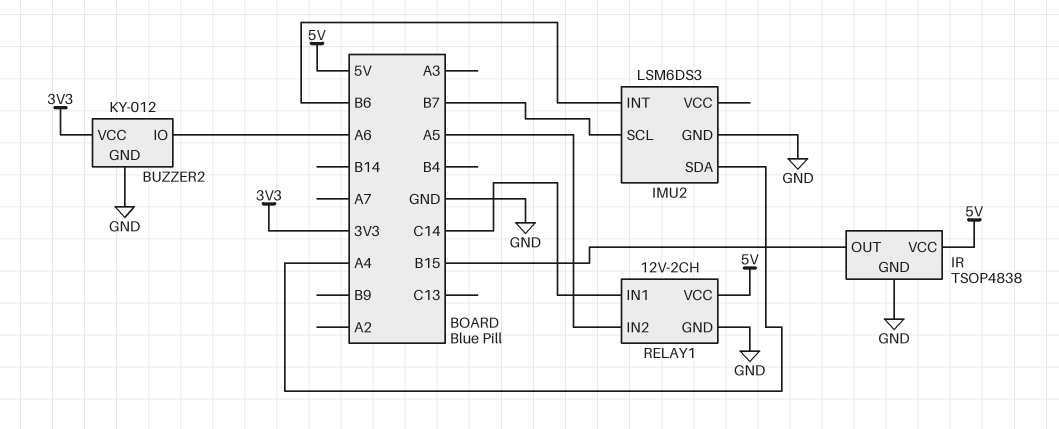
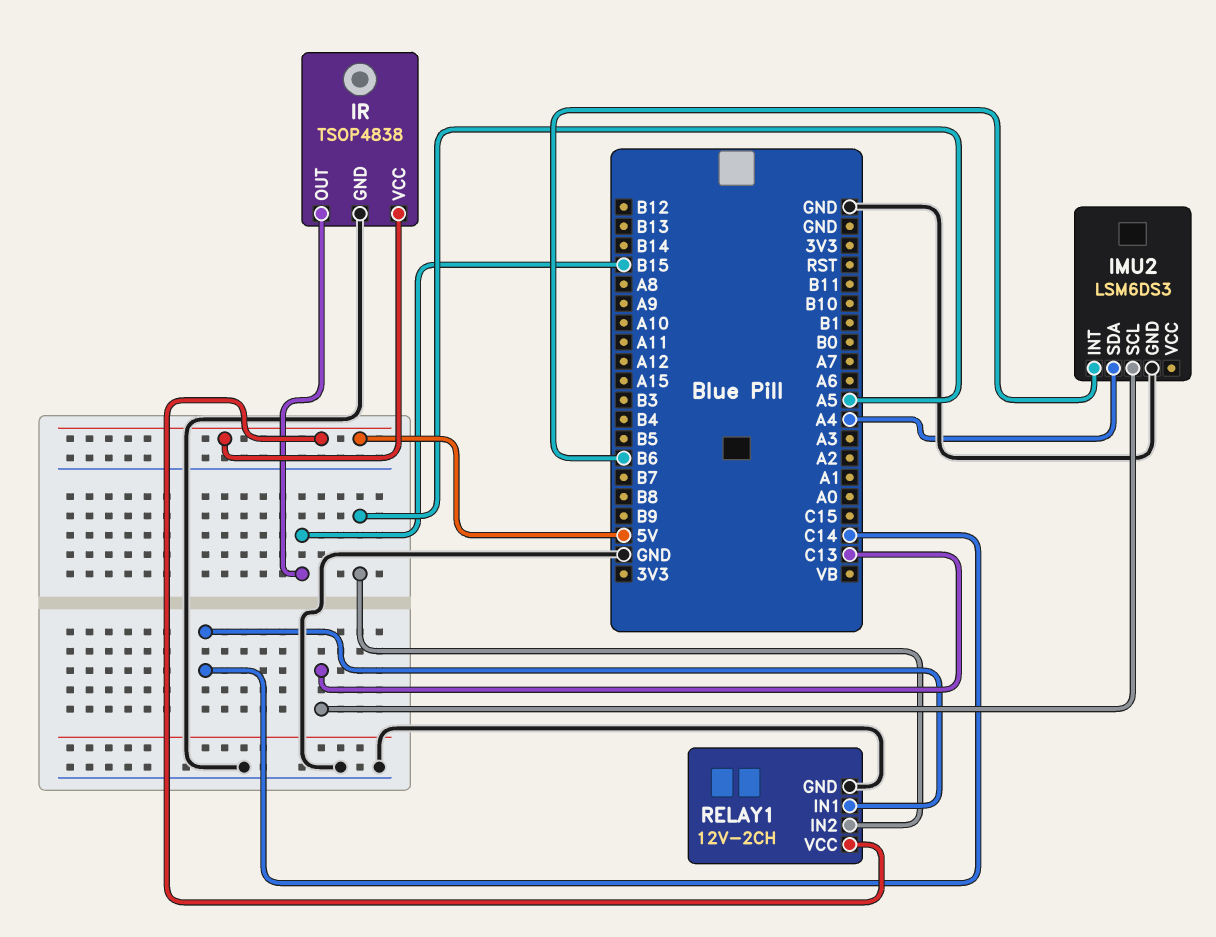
BUZZER2: KY-012 -> none
BUZZER2 pin GND: GND -> none
BUZZER2 pin IO: A6 -> none
BUZZER2 pin VCC: 3V3 -> none
IMU2 pin SCL: B7 -> C13

